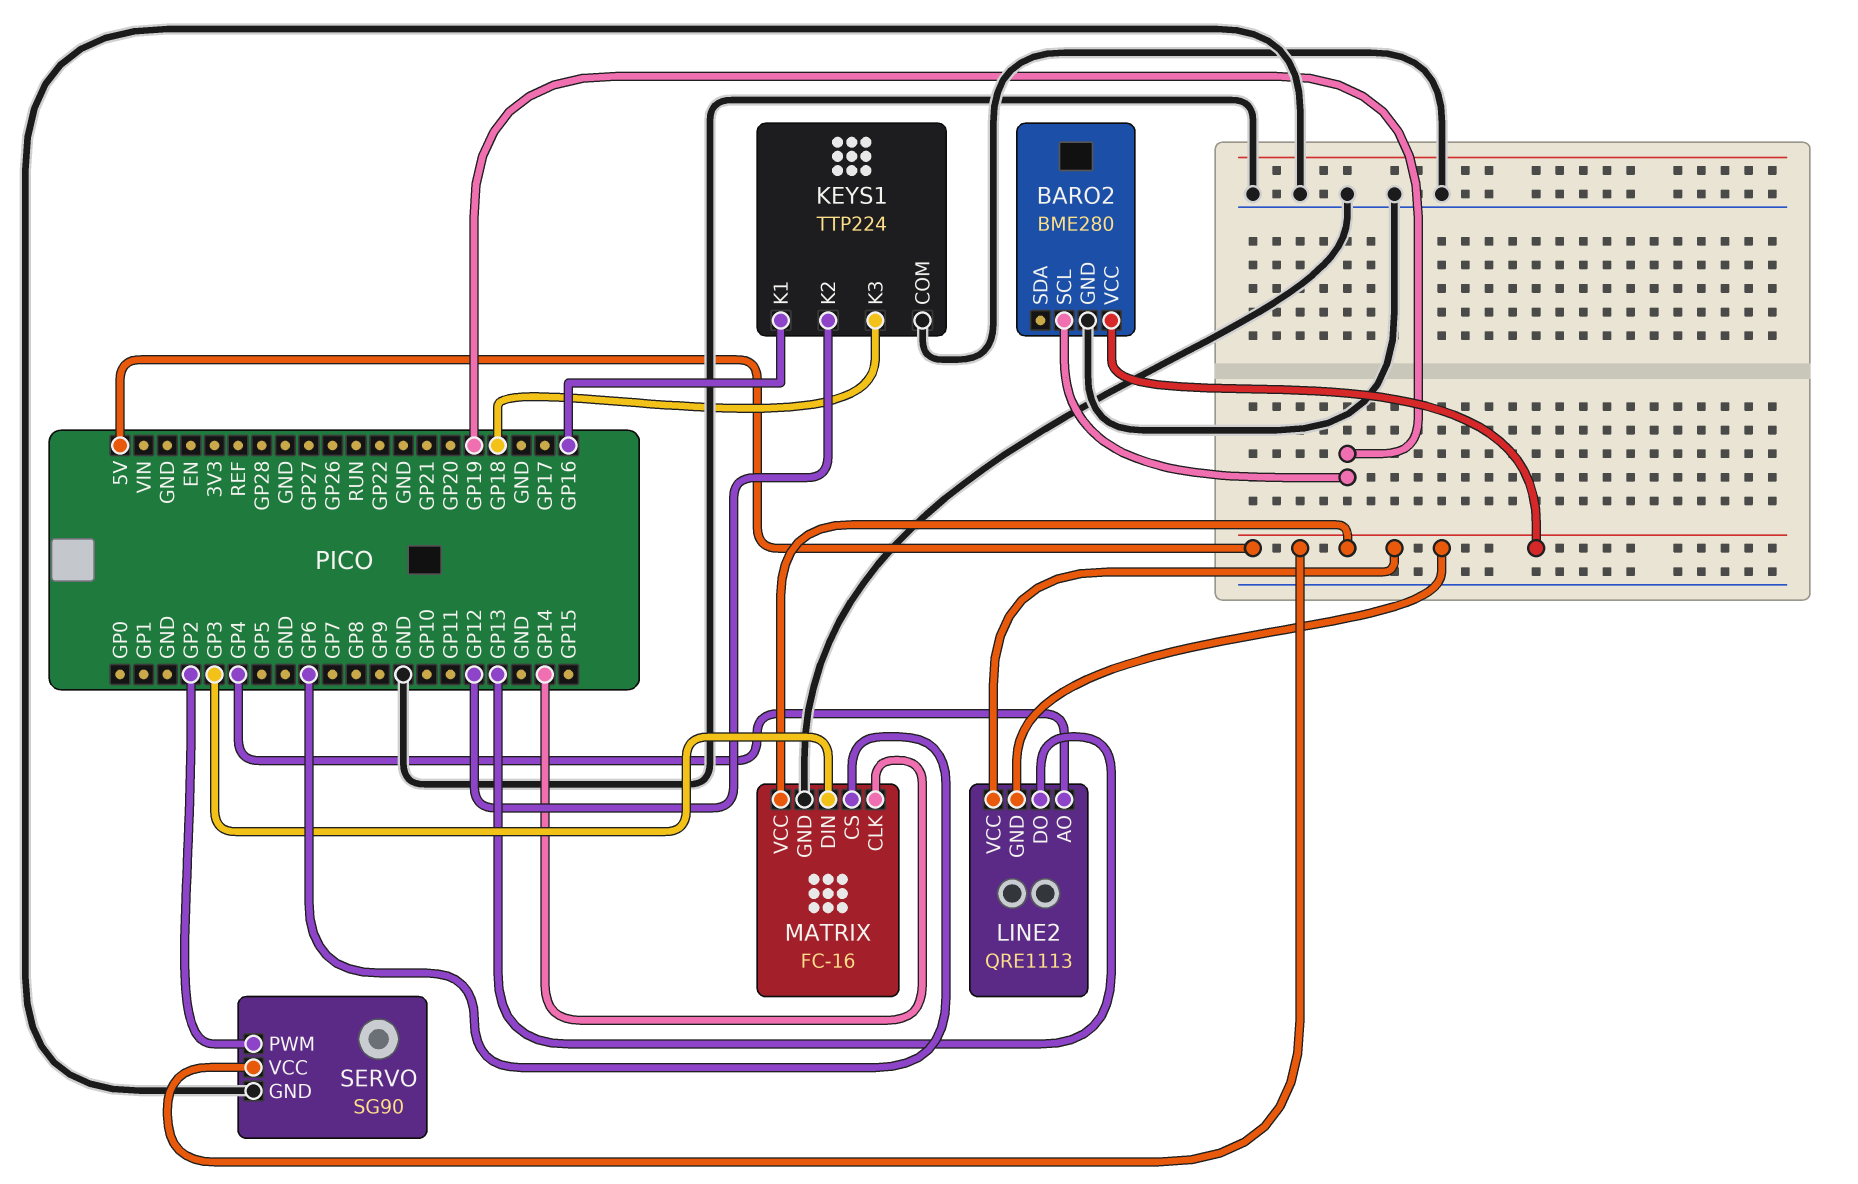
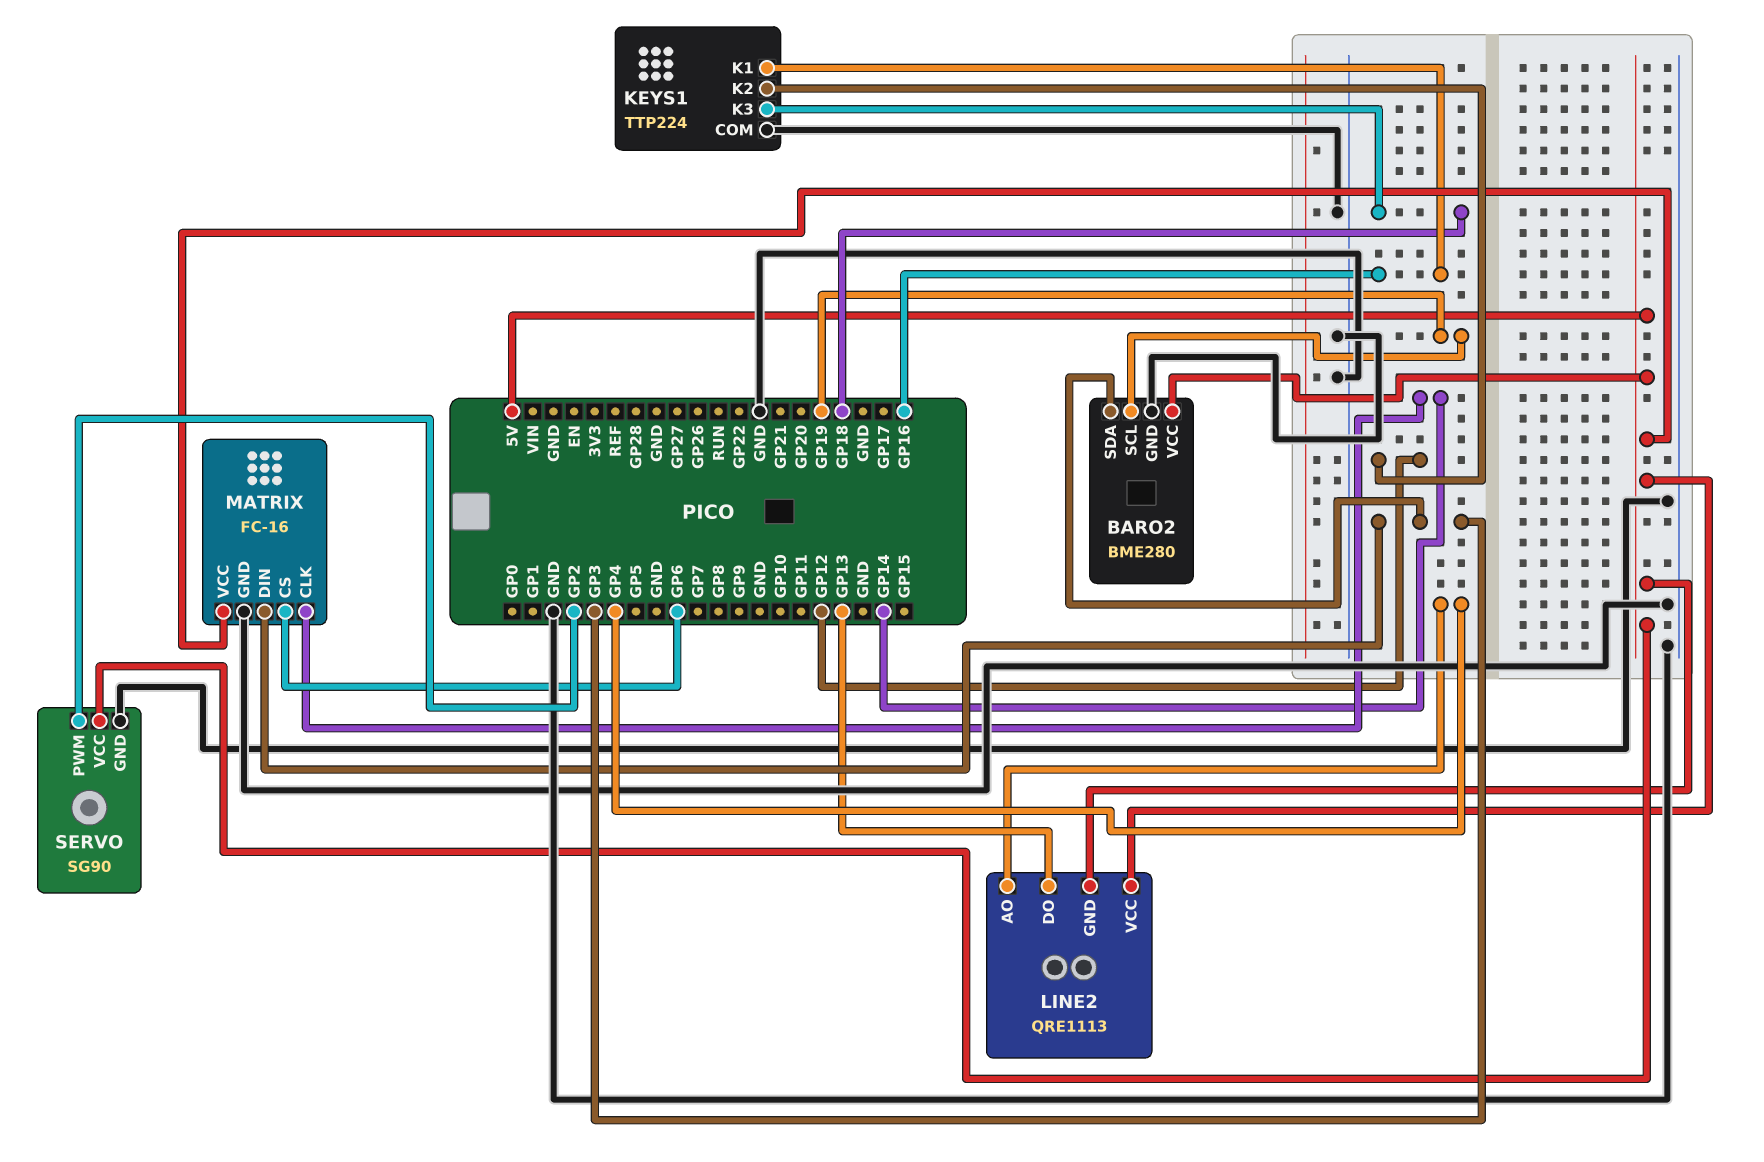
BARO2 pin SDA: none -> GP3

